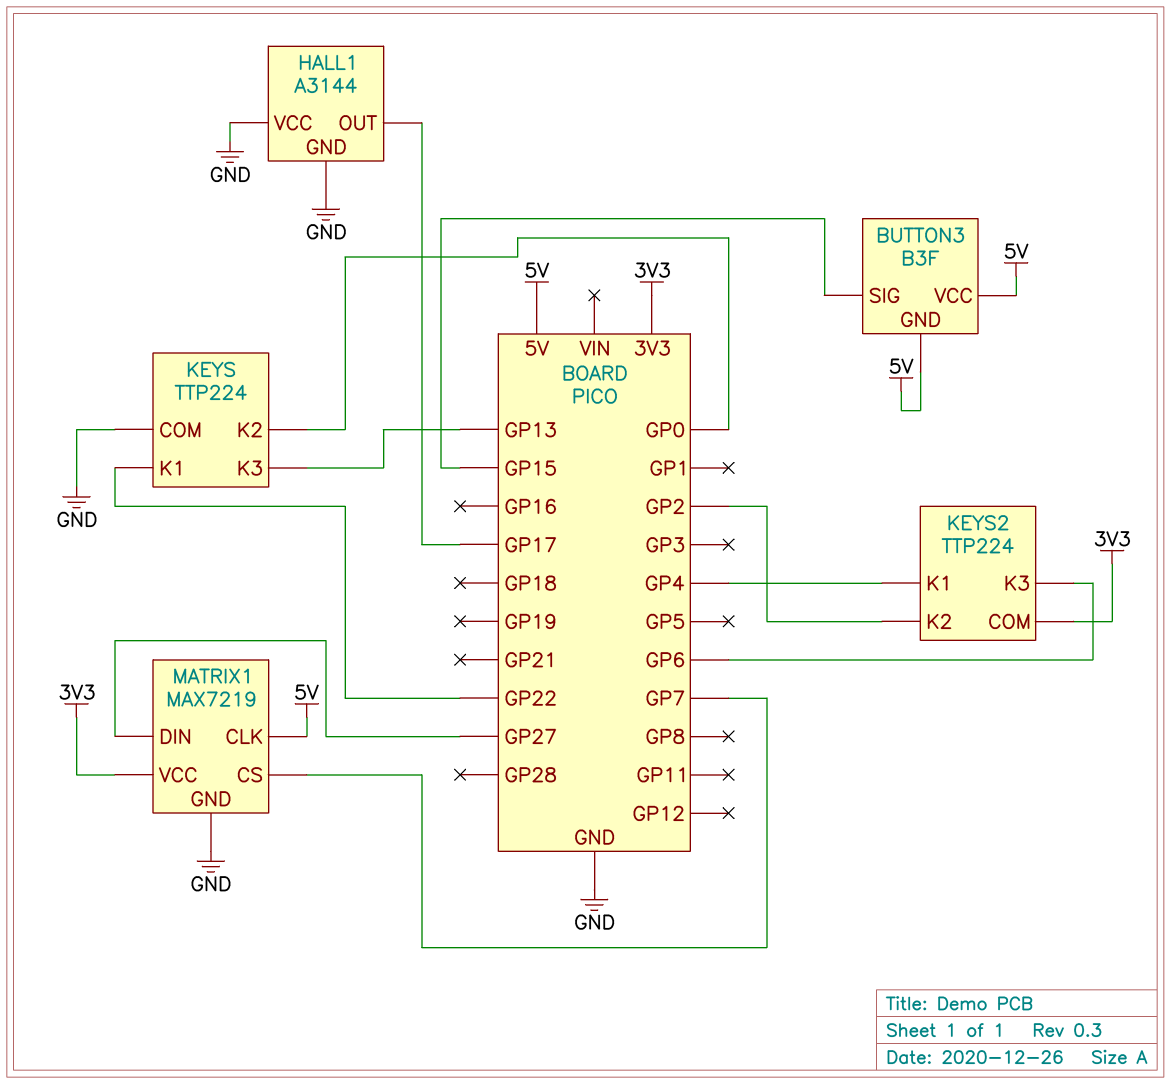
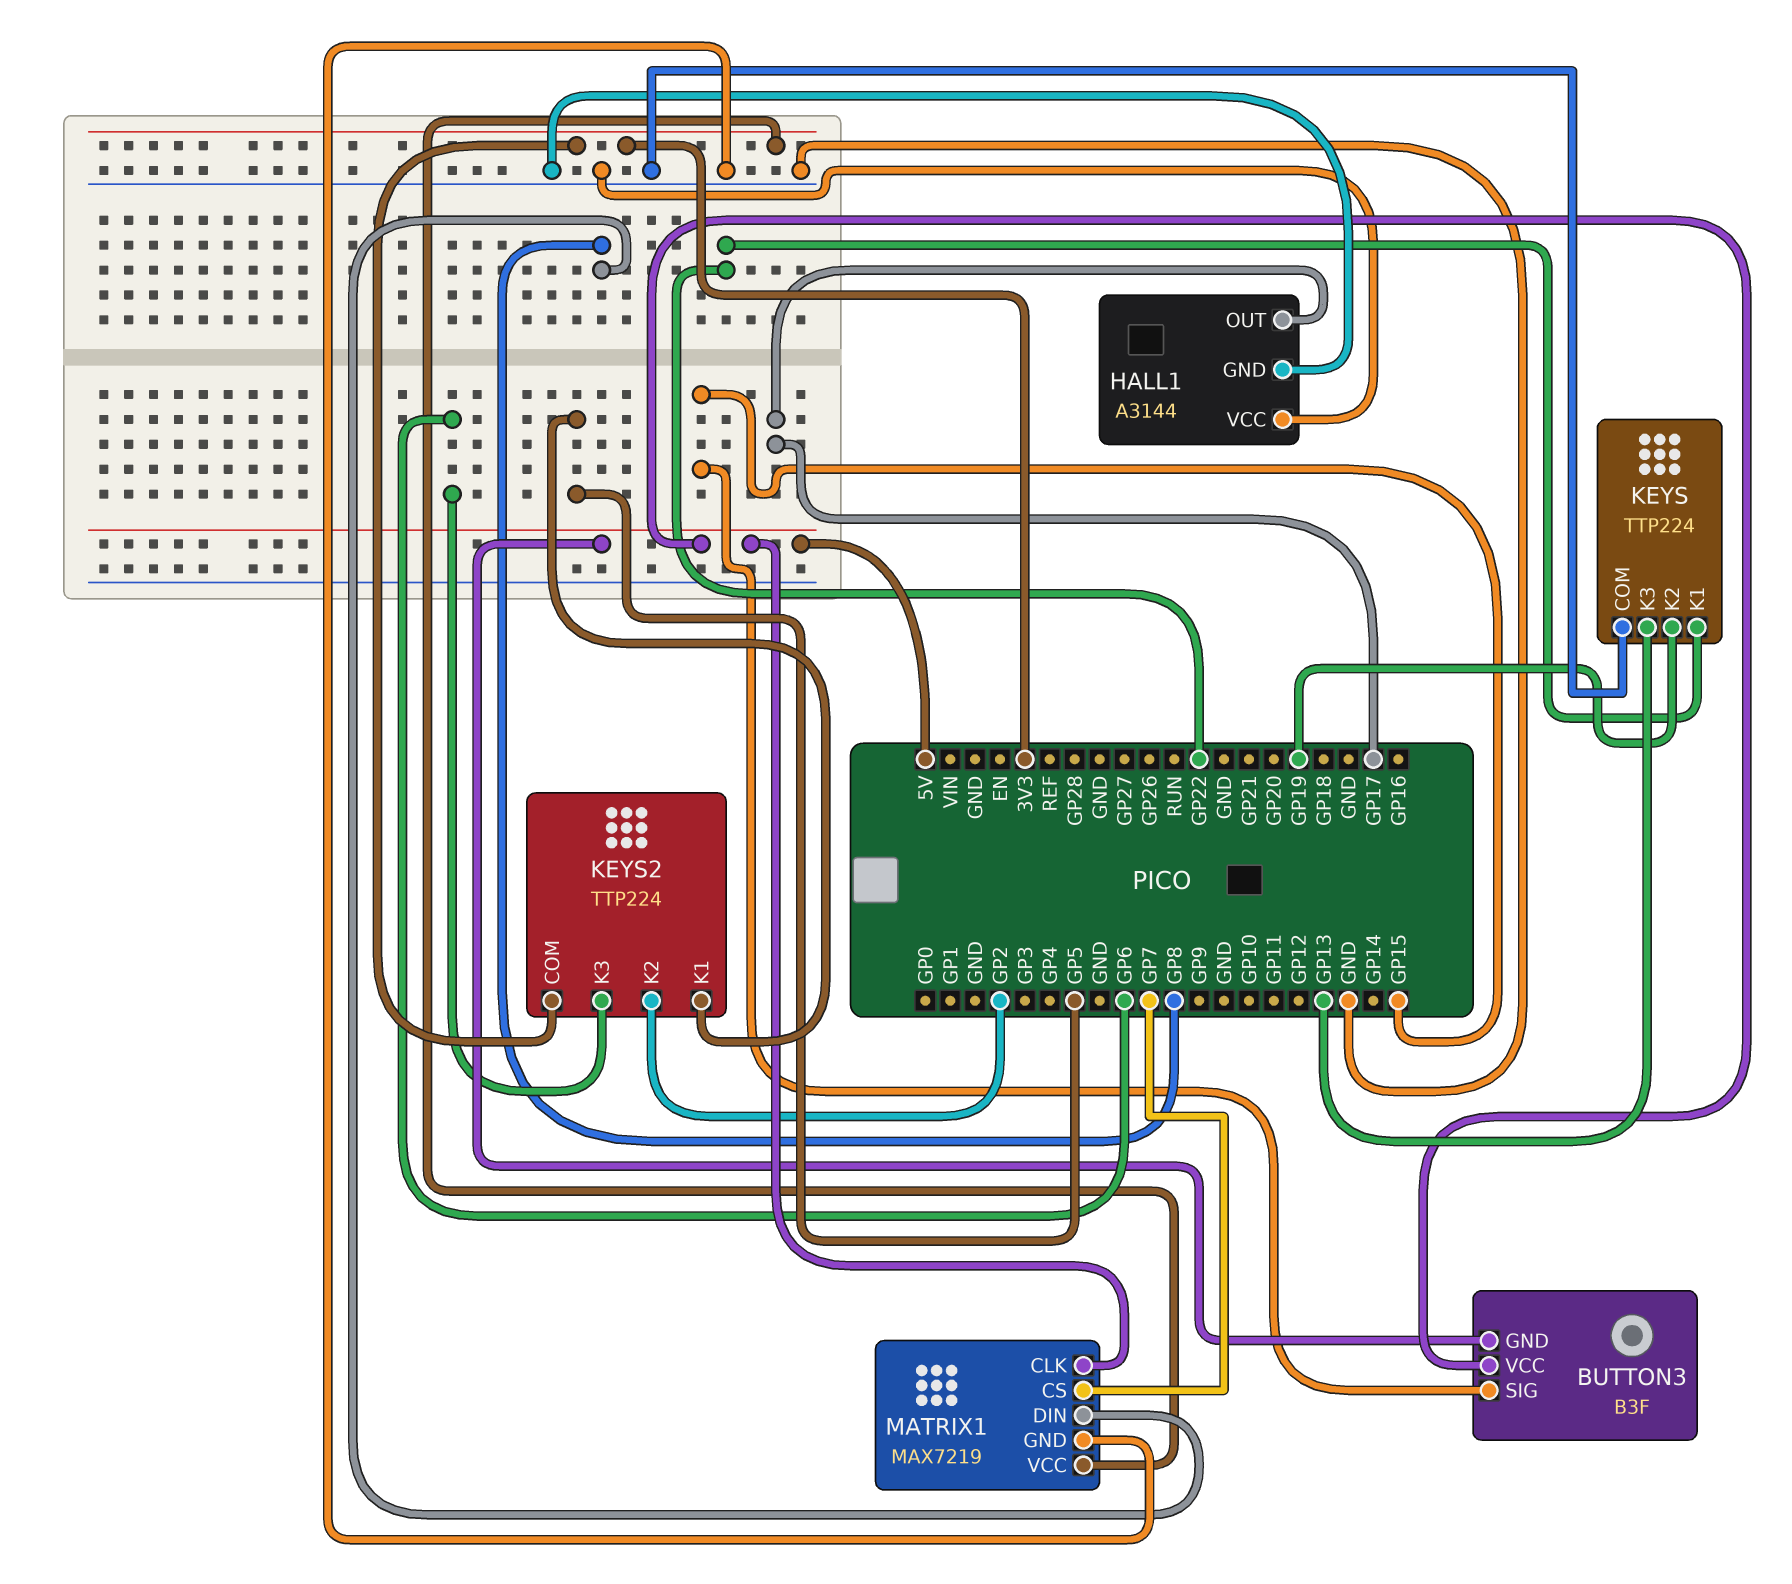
KEYS pin K2: GP0 -> GP19
KEYS2 pin K1: GP4 -> GP5
MATRIX1 pin DIN: GP27 -> GP8

